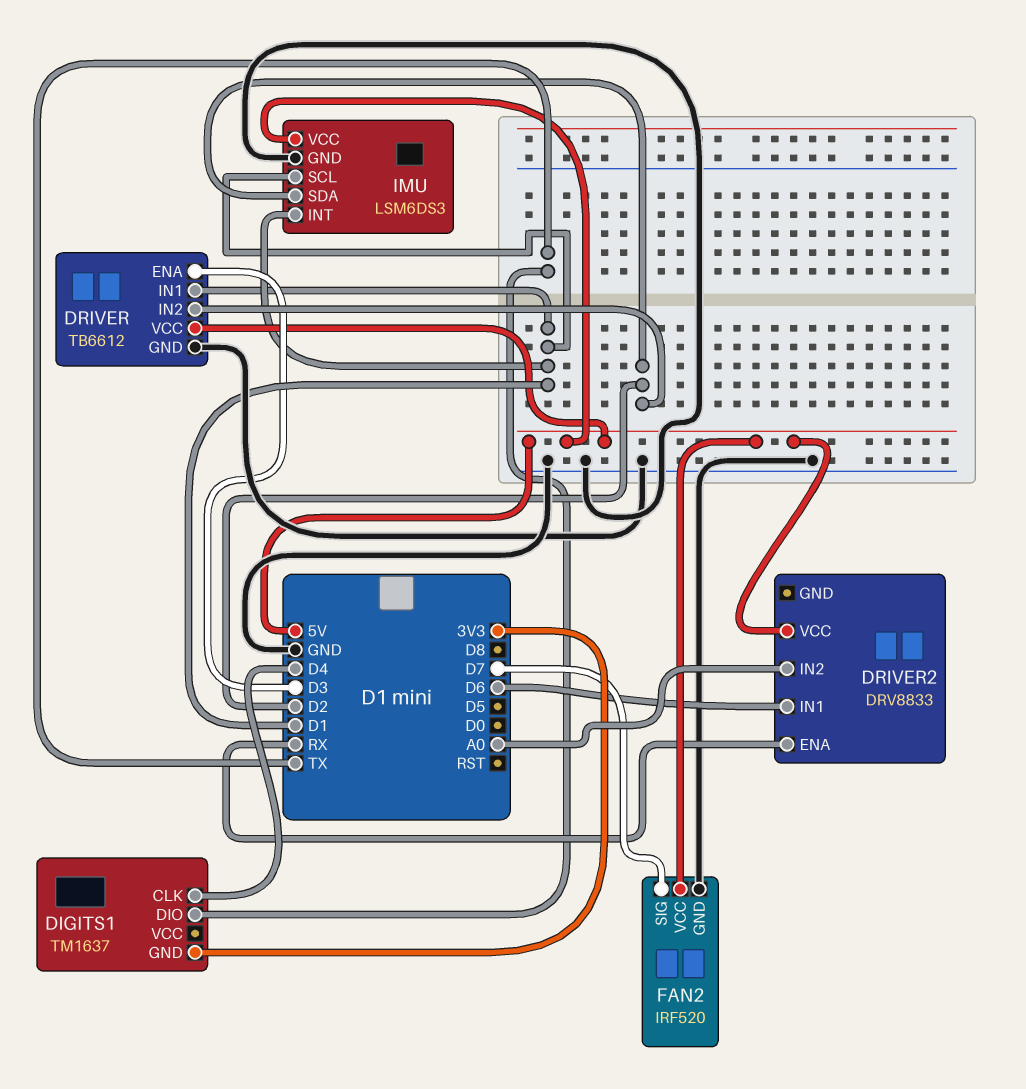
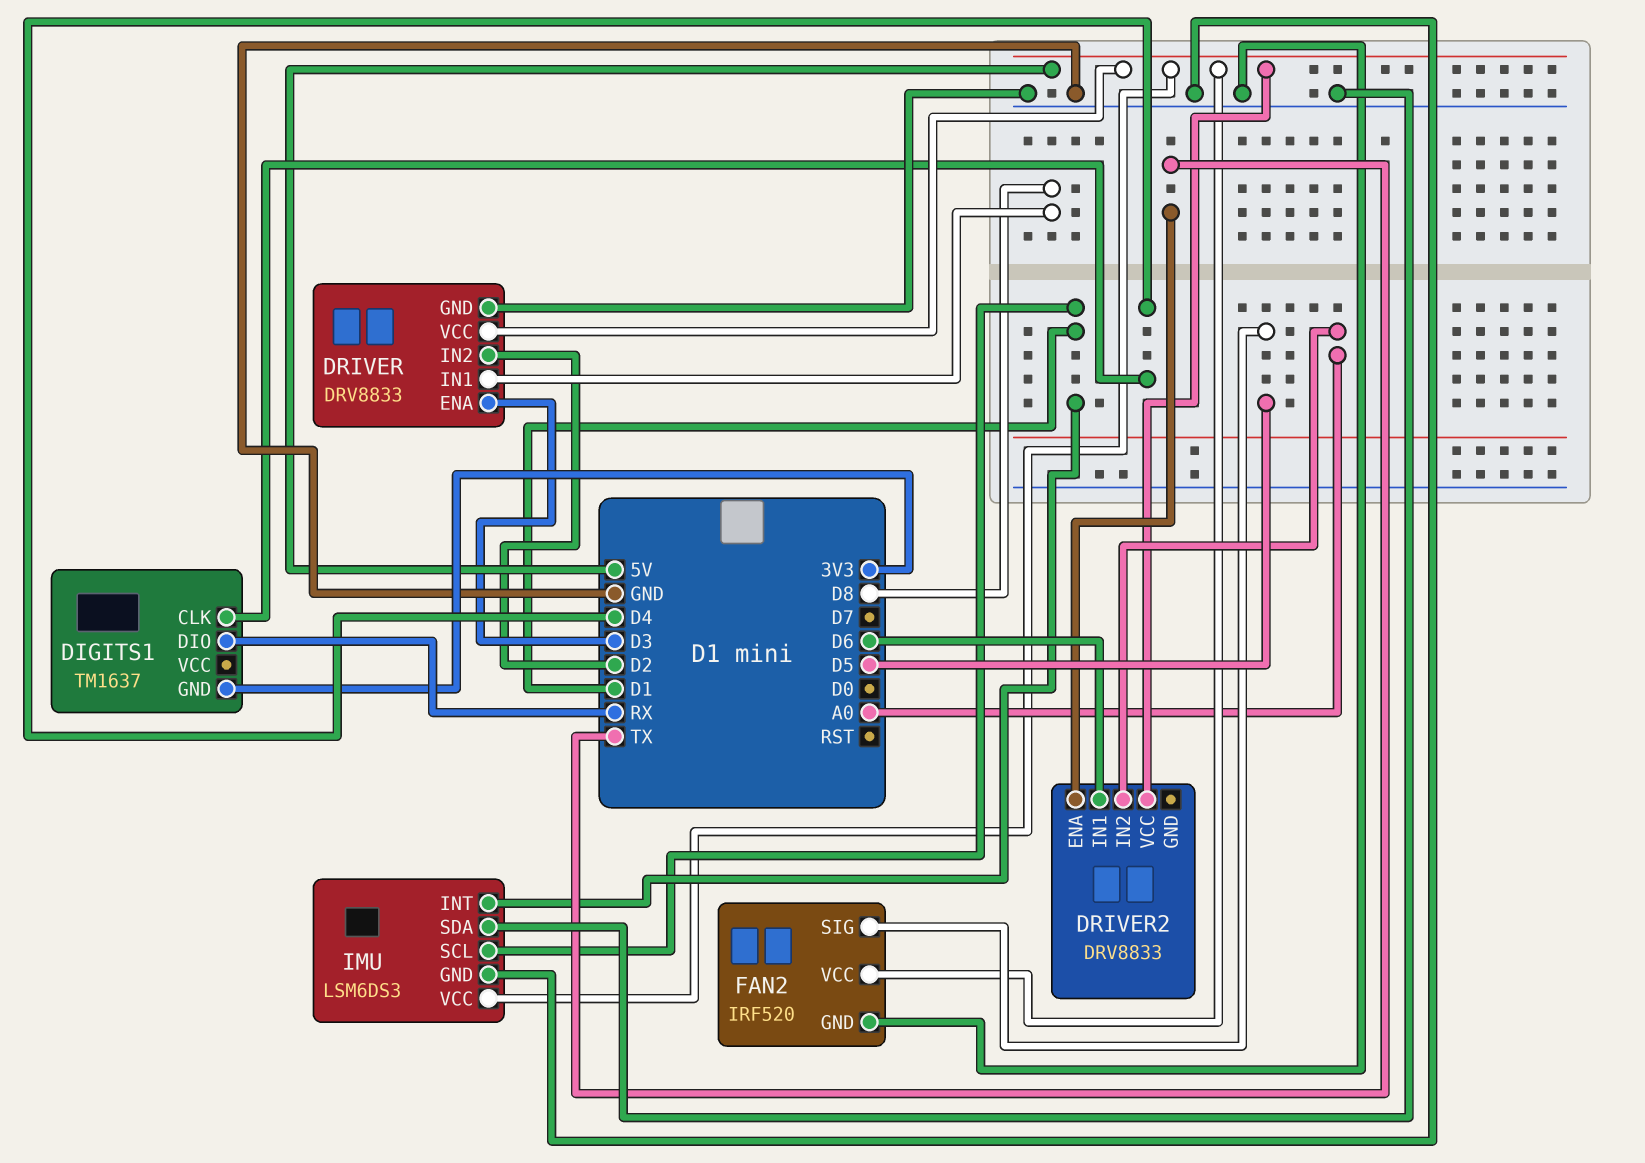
DIGITS1 pin DIO: TX -> RX
DRIVER: TB6612 -> DRV8833
DRIVER pin IN1: D1 -> D8
DRIVER2 pin ENA: RX -> TX
FAN2 pin SIG: D7 -> D5
IMU pin SDA: D2 -> GND

